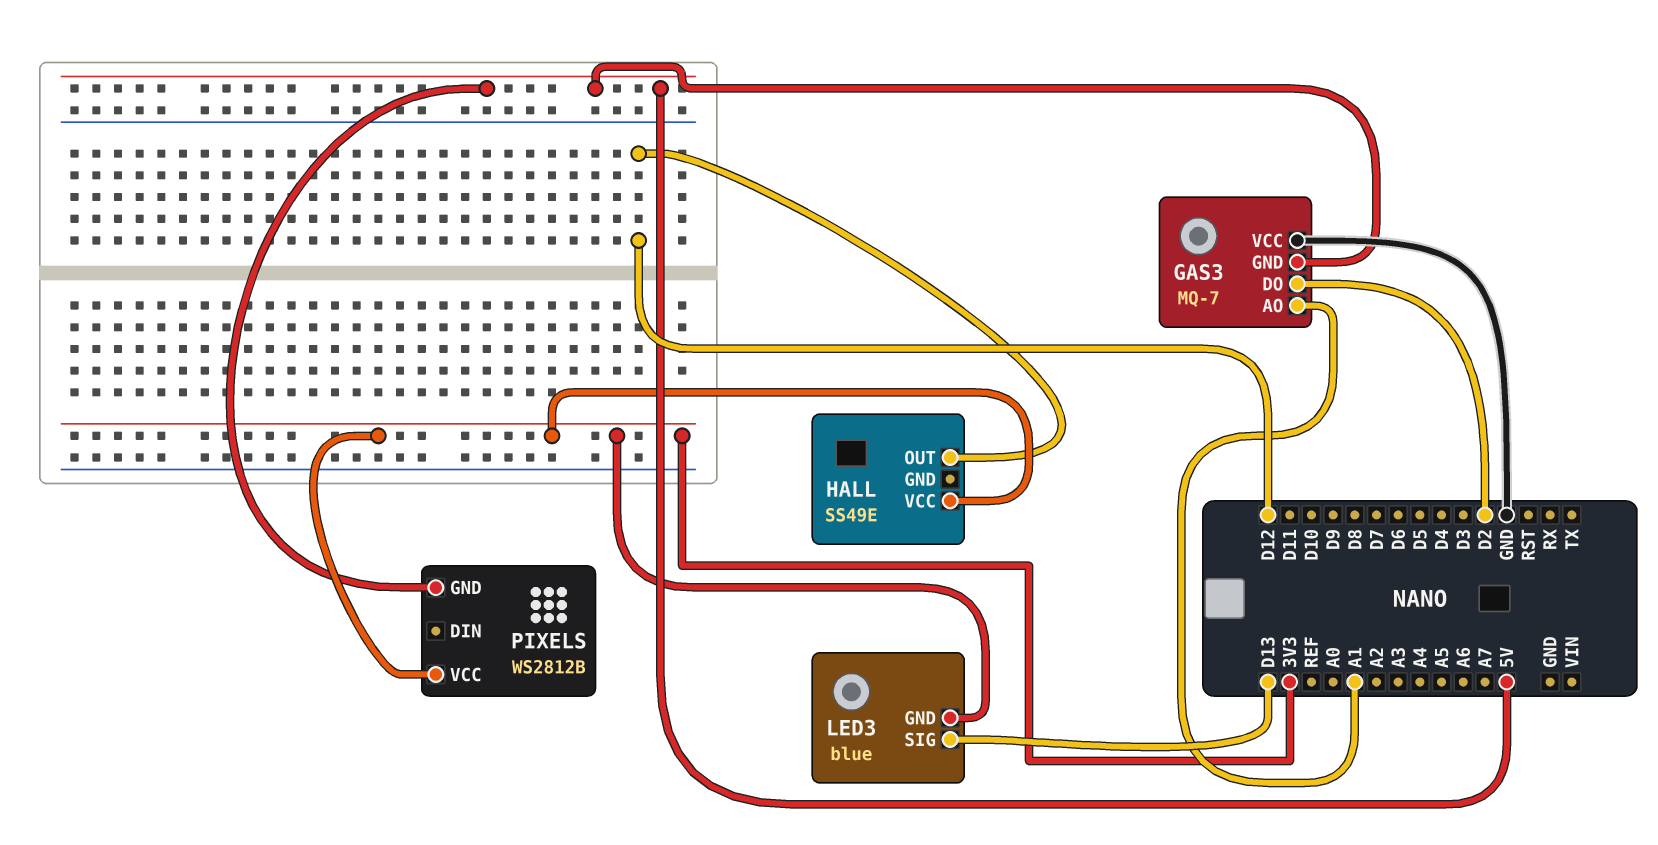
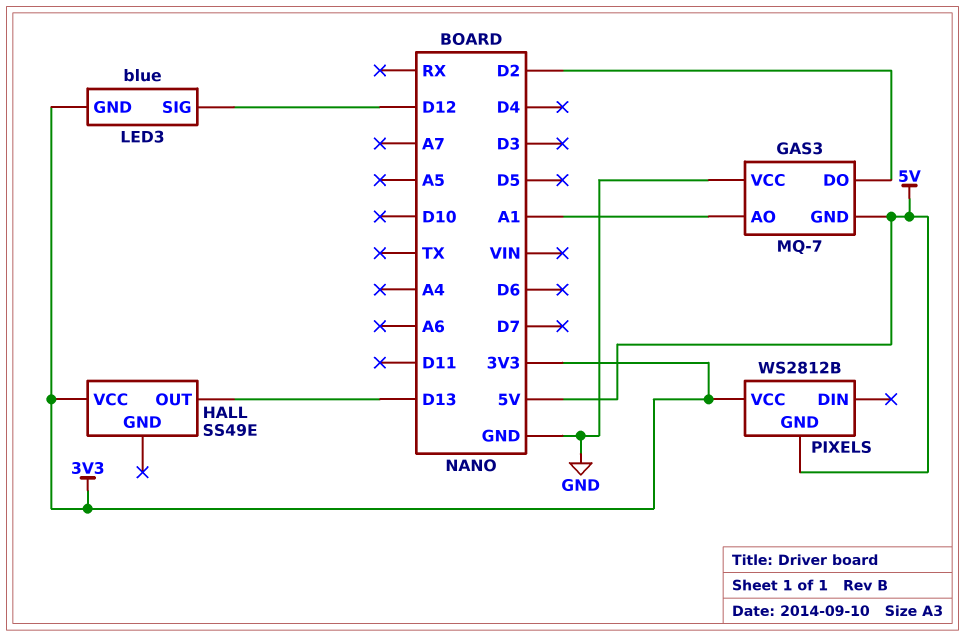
HALL pin OUT: D12 -> D13
LED3 pin SIG: D13 -> D12

